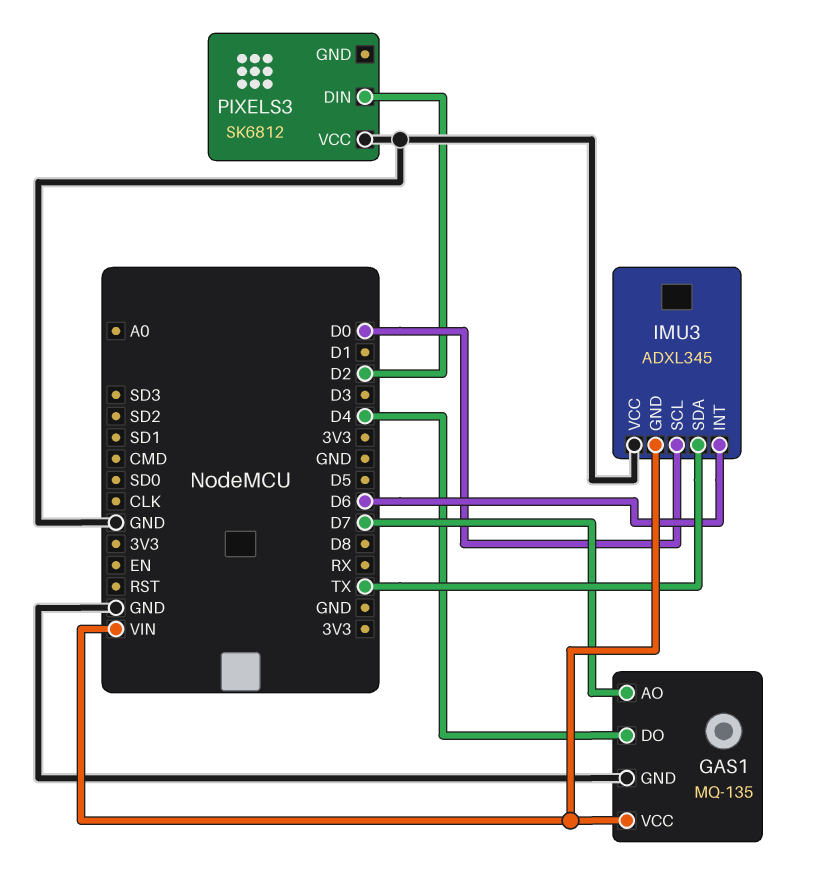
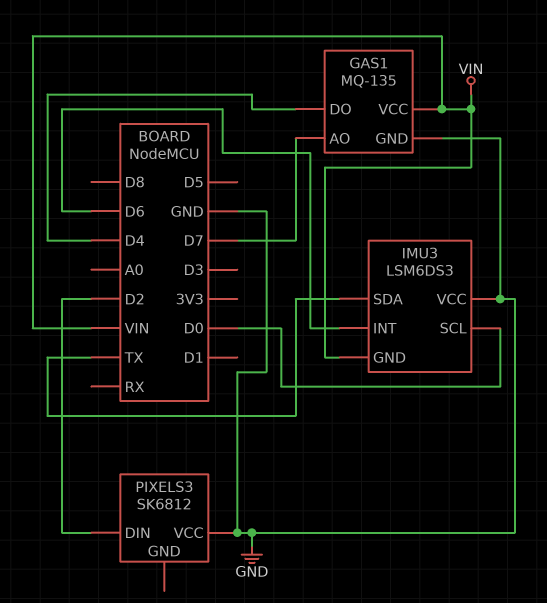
IMU3: ADXL345 -> LSM6DS3

